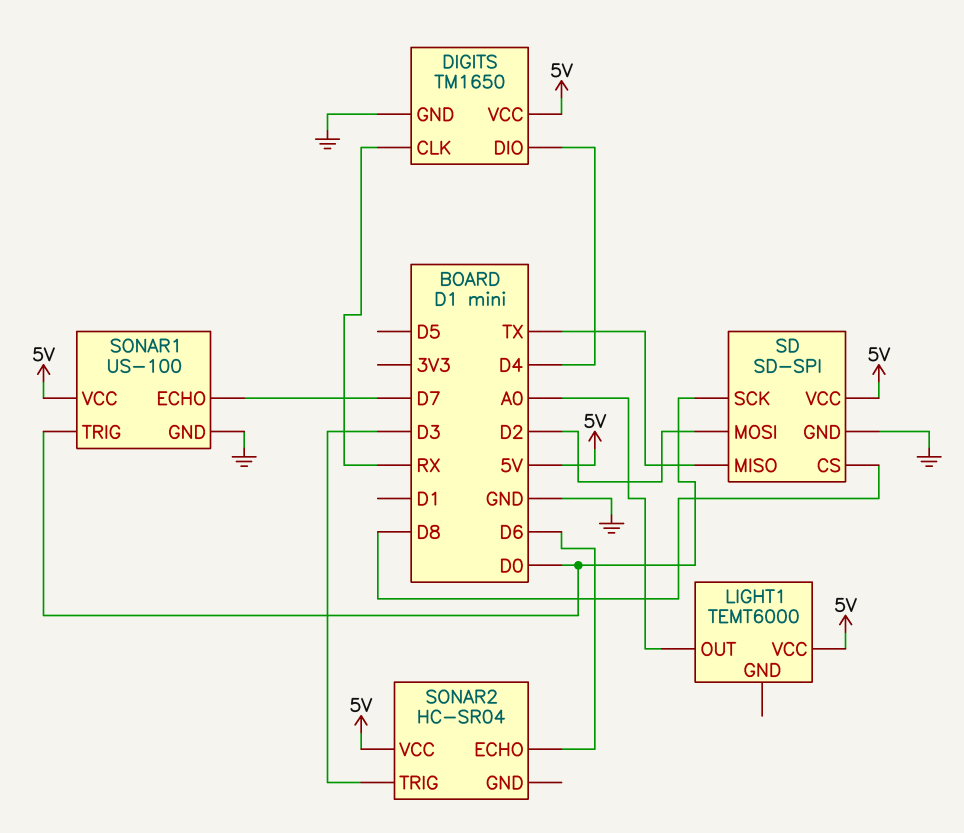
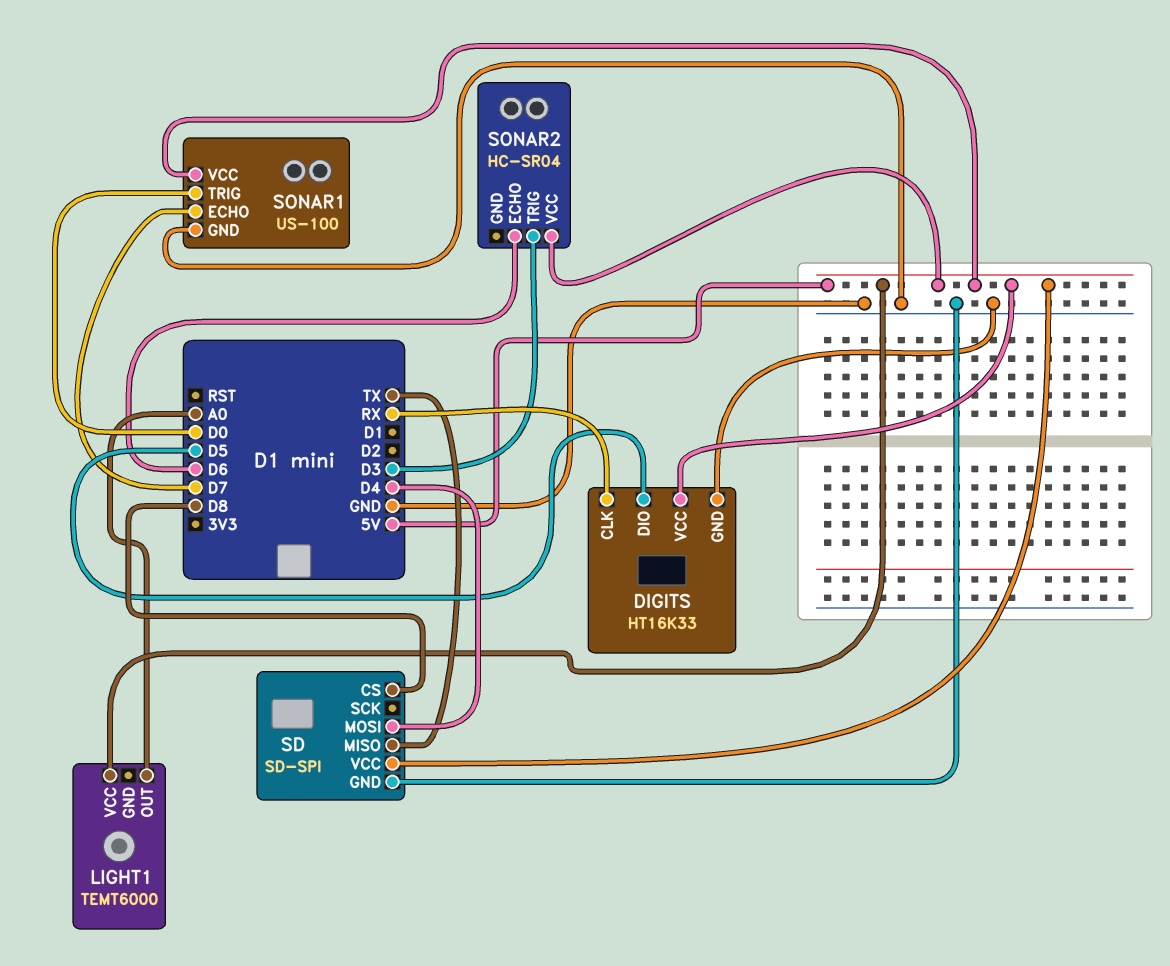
DIGITS: TM1650 -> HT16K33
DIGITS pin DIO: D4 -> D5
SD pin MOSI: D2 -> D4
SD pin SCK: D0 -> none

